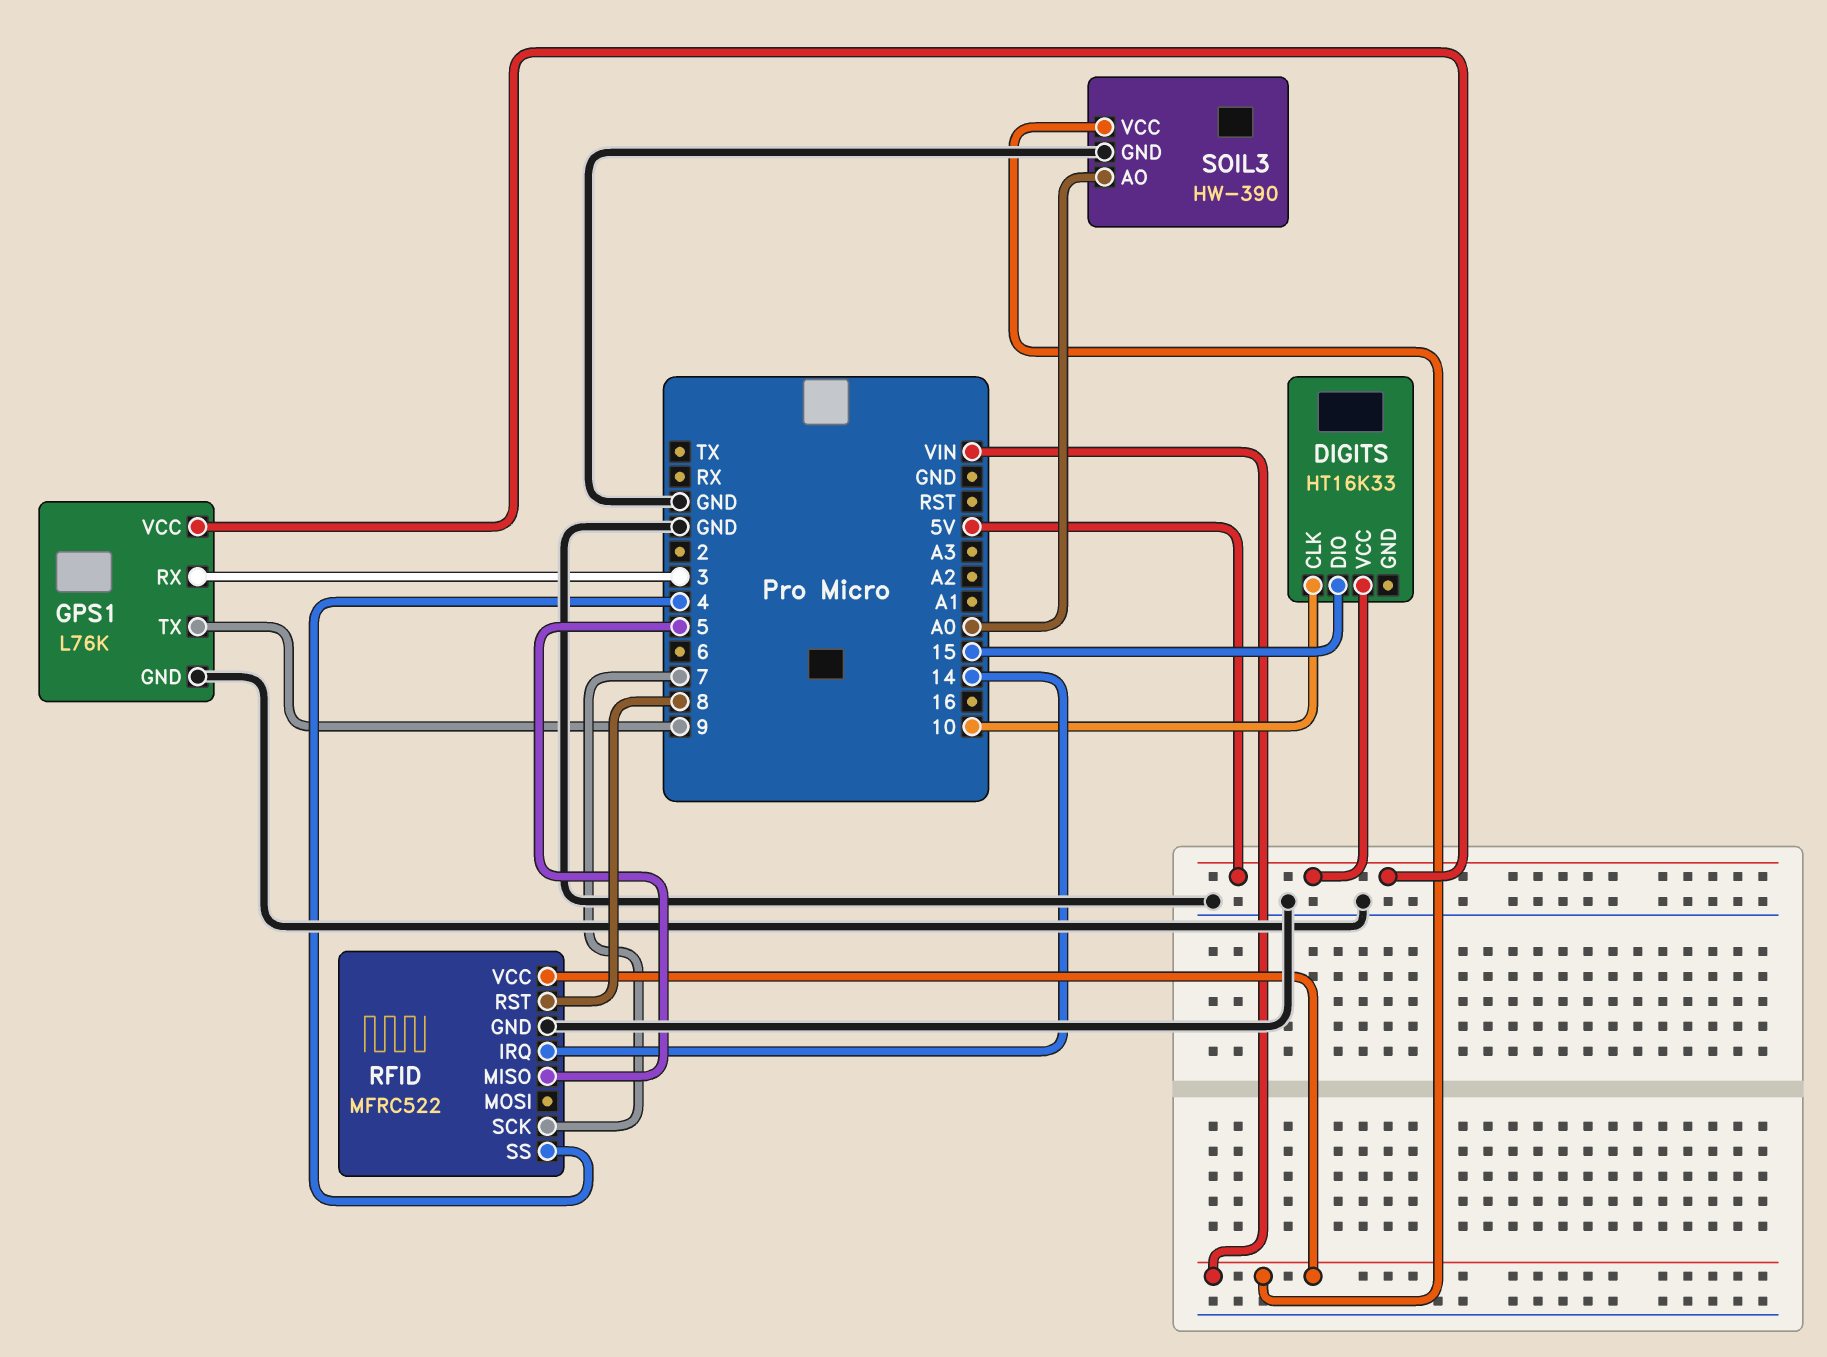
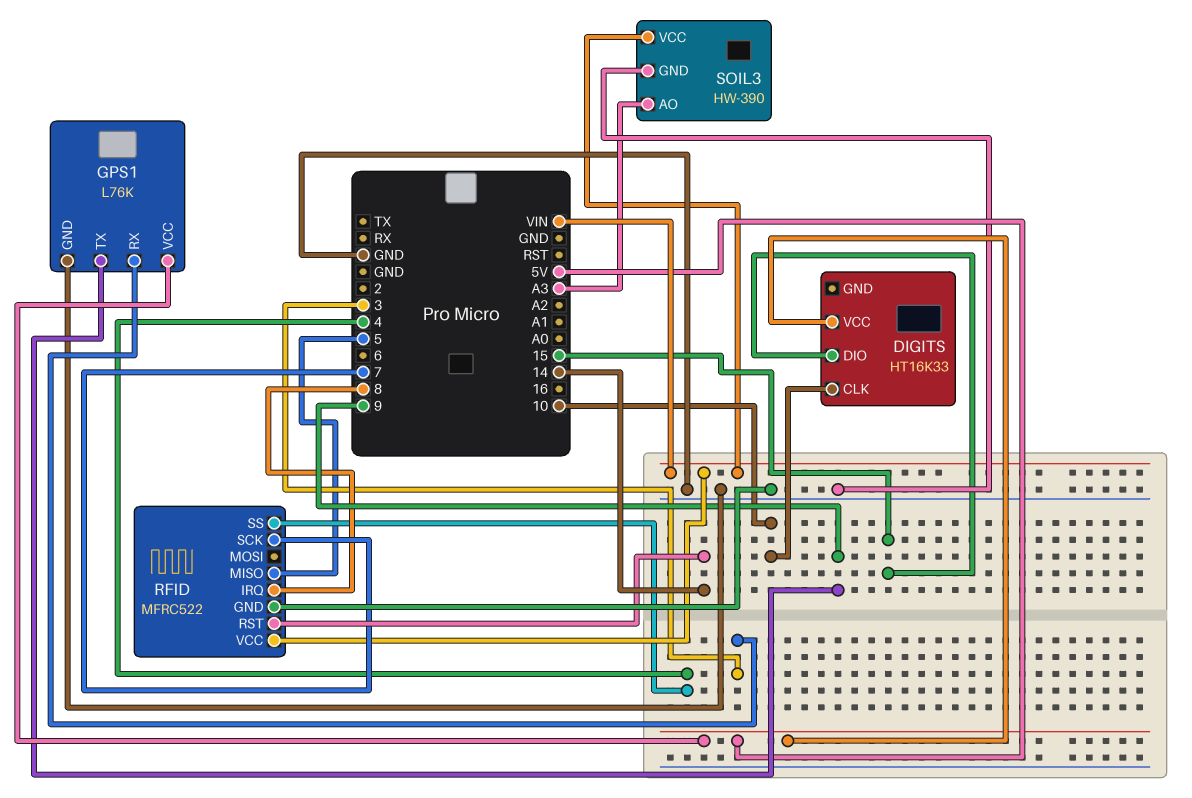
RFID pin IRQ: 14 -> 8
RFID pin RST: 8 -> 14
SOIL3 pin AO: A0 -> A3

